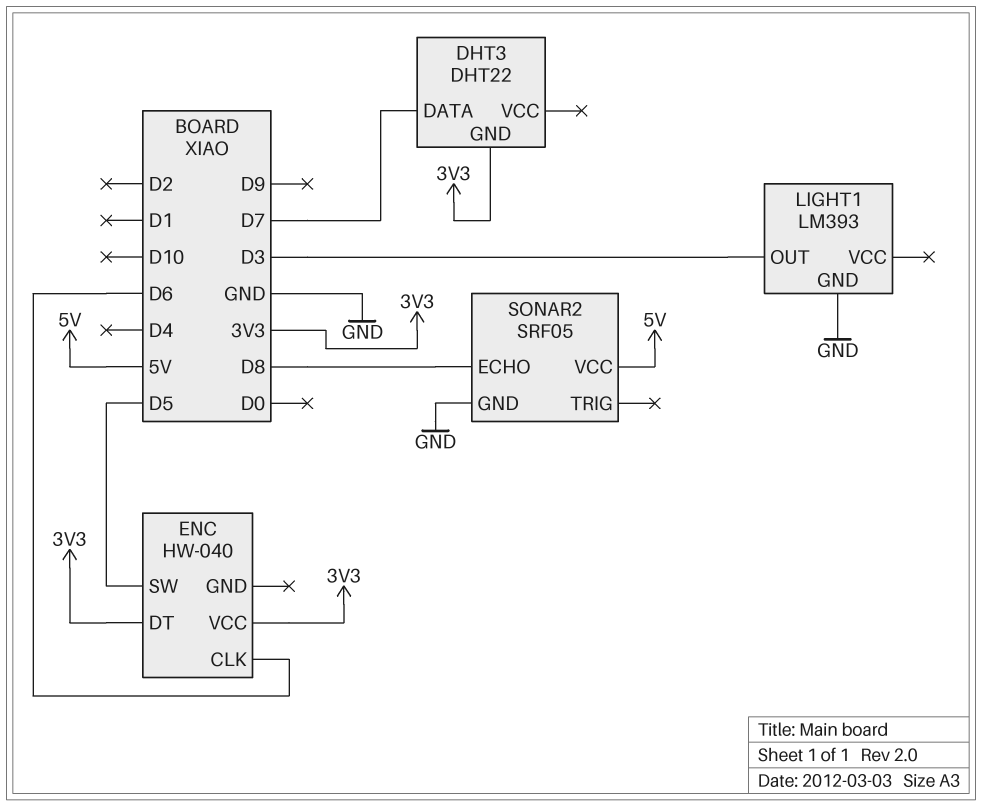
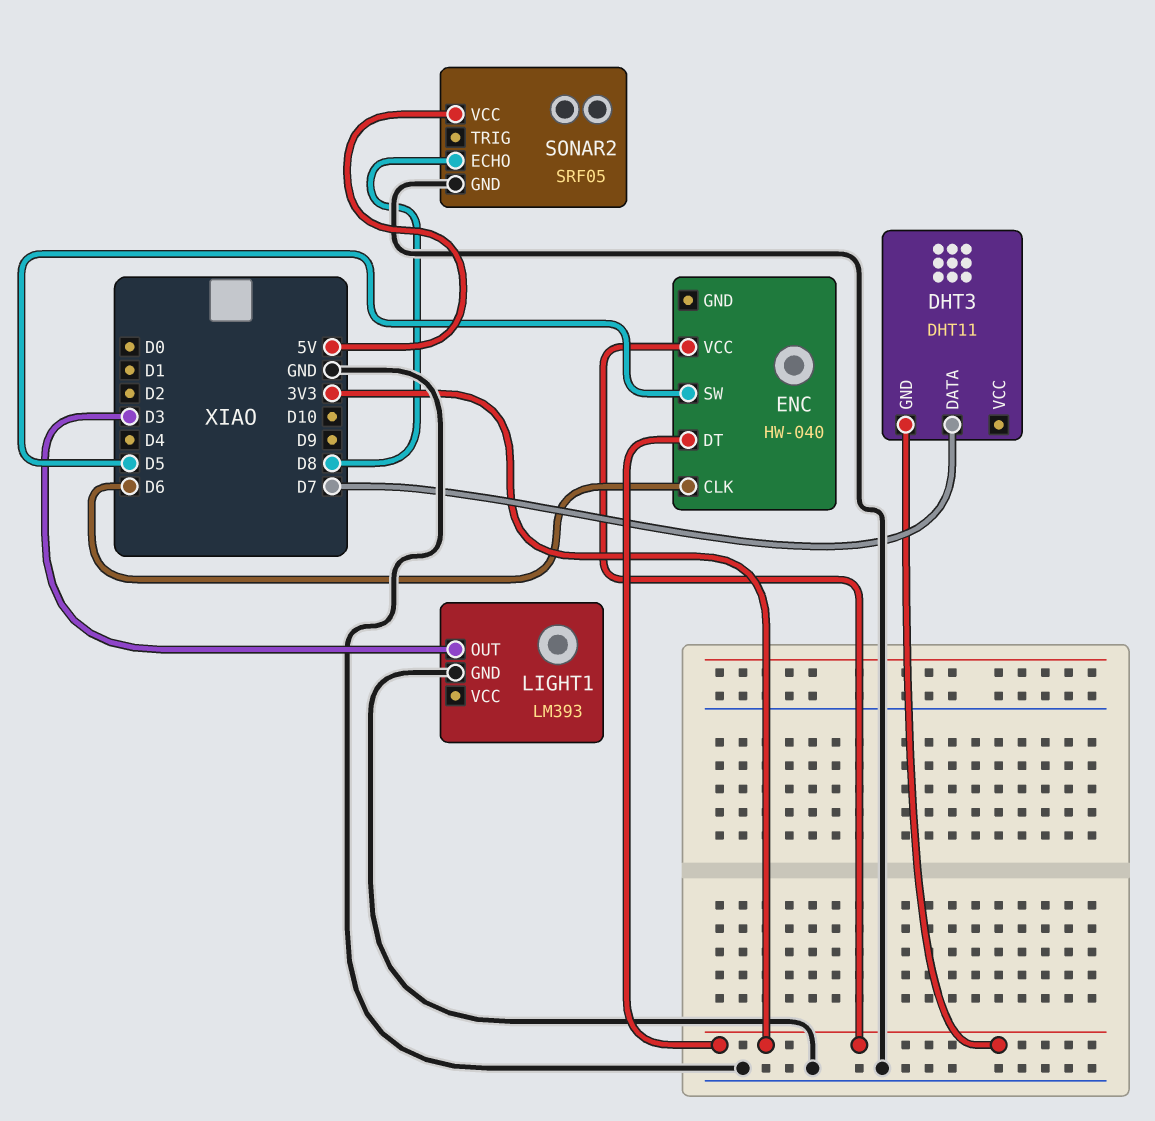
DHT3: DHT22 -> DHT11

